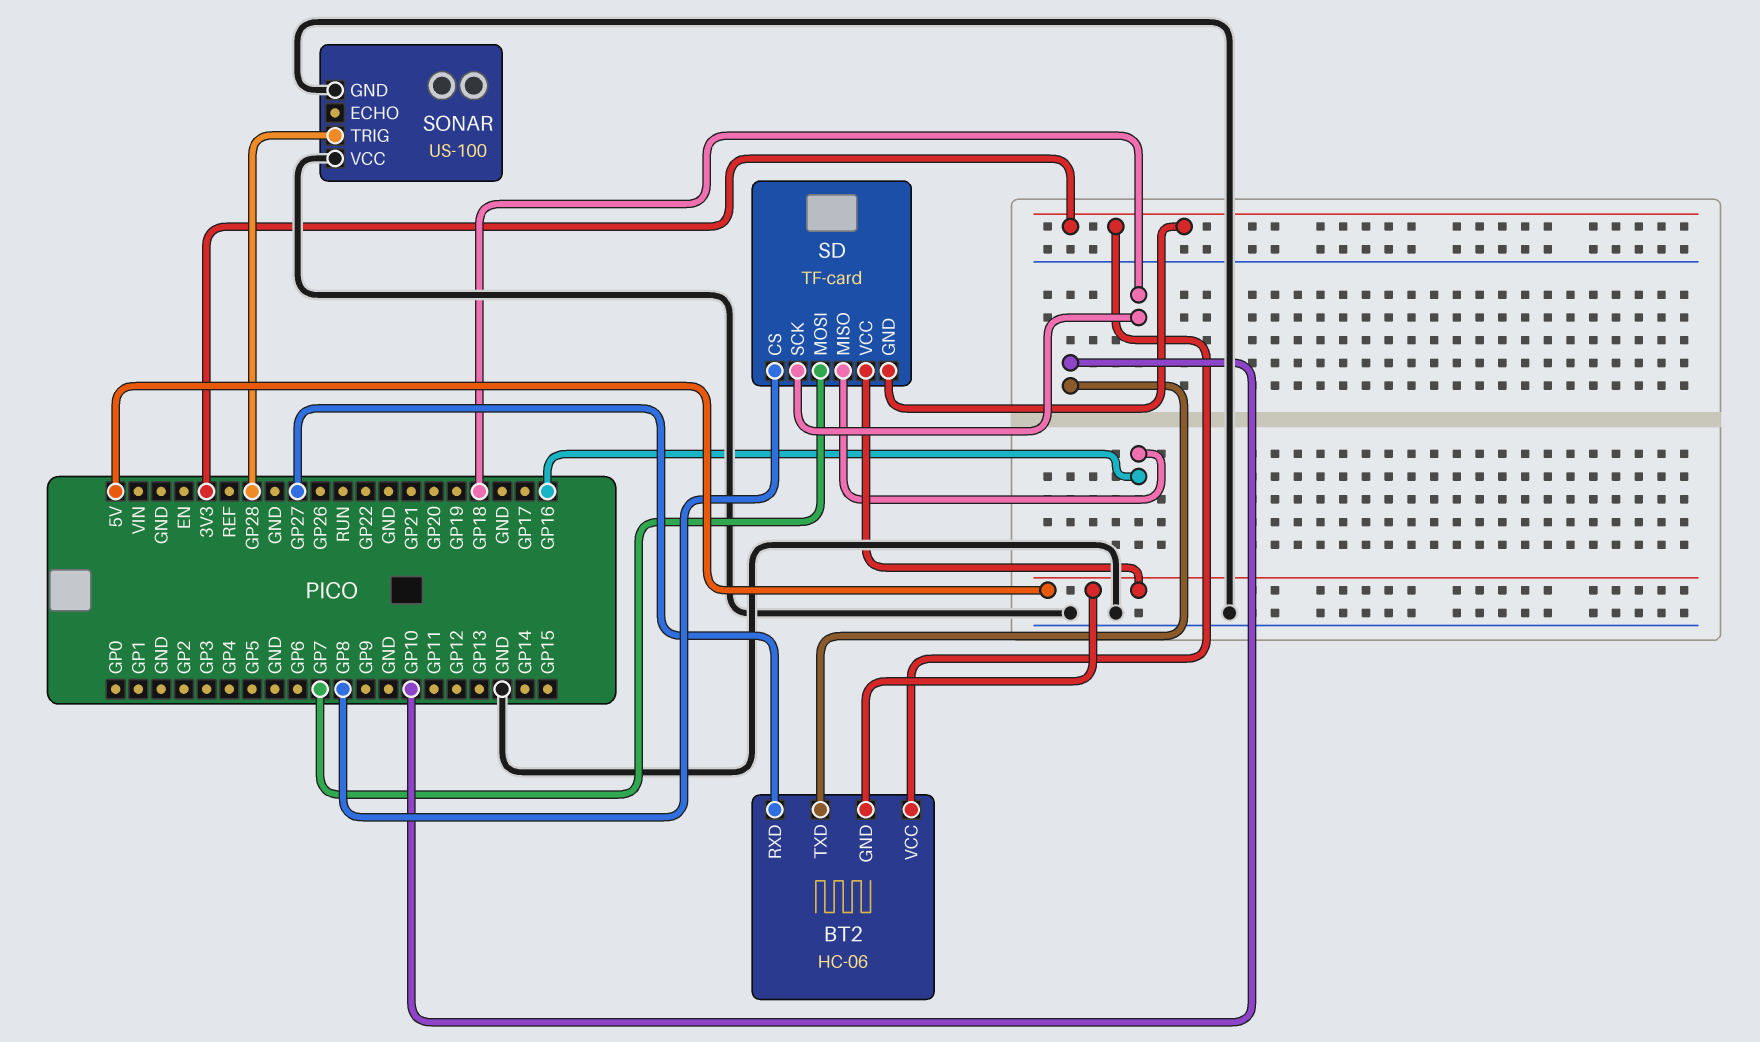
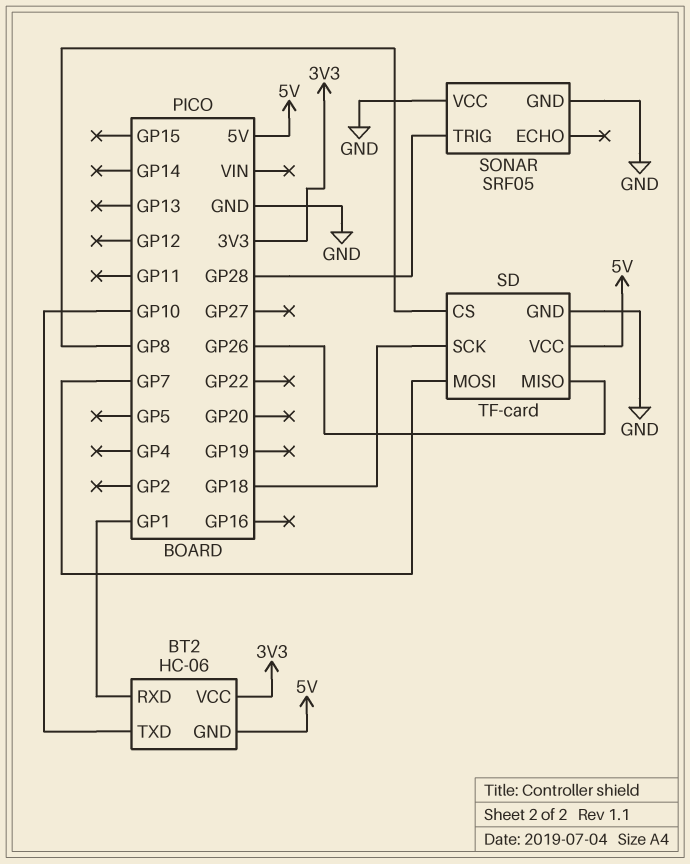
BT2 pin RXD: GP27 -> GP1
SD pin GND: 3V3 -> GND
SD pin MISO: GP16 -> GP26
SONAR: US-100 -> SRF05

